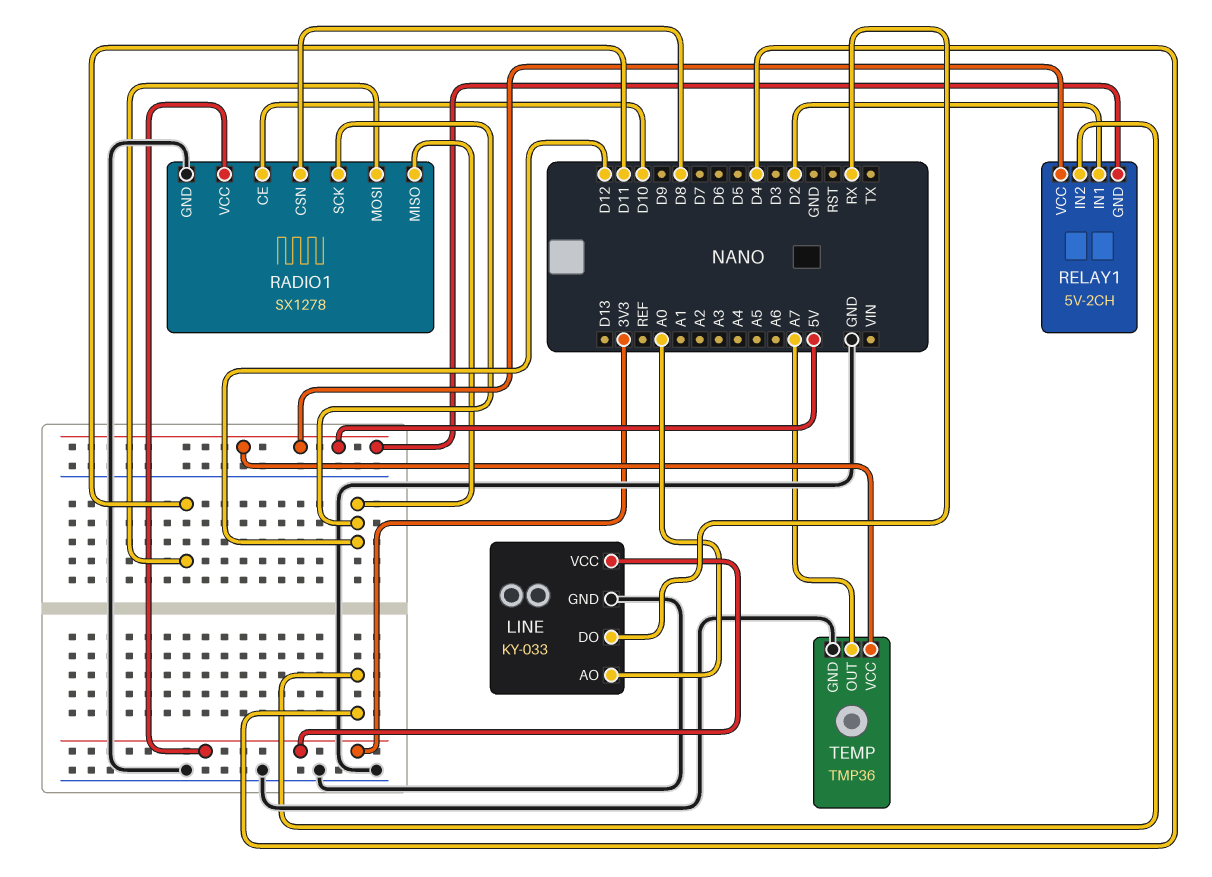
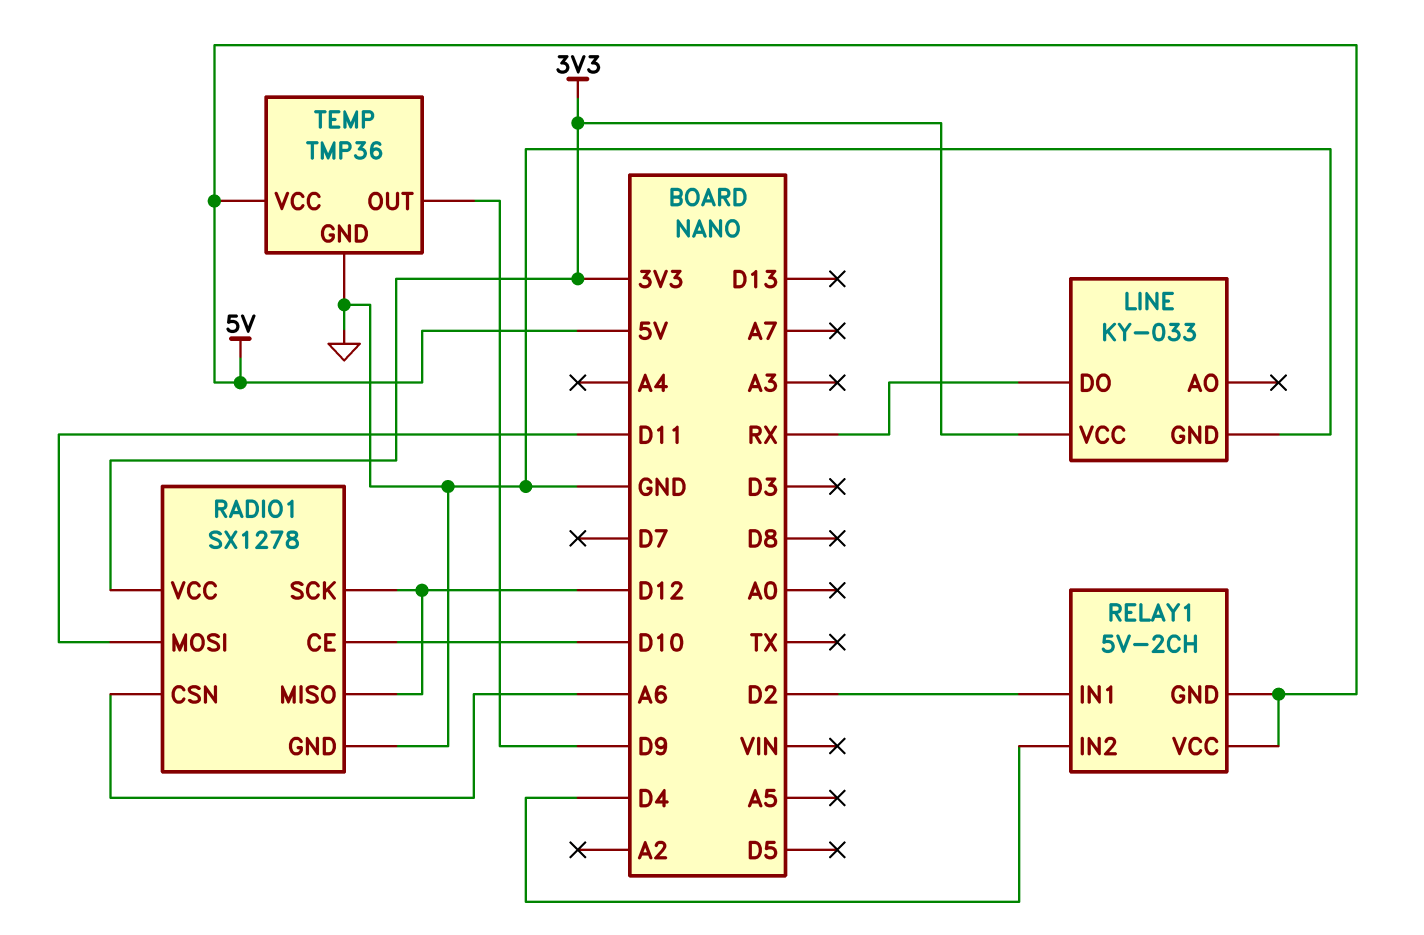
LINE pin AO: A0 -> none
RADIO1 pin CSN: D8 -> A6
TEMP pin OUT: A7 -> D9

